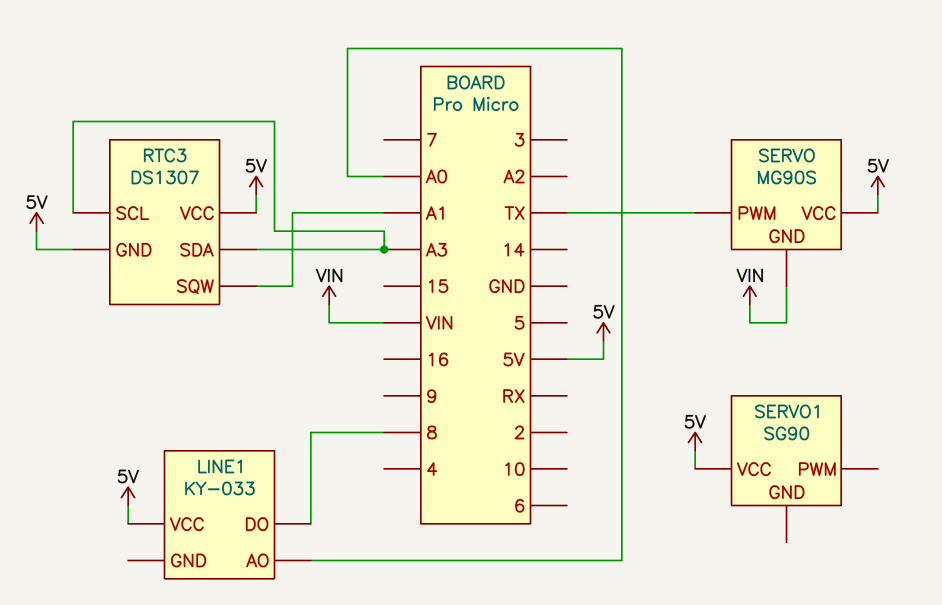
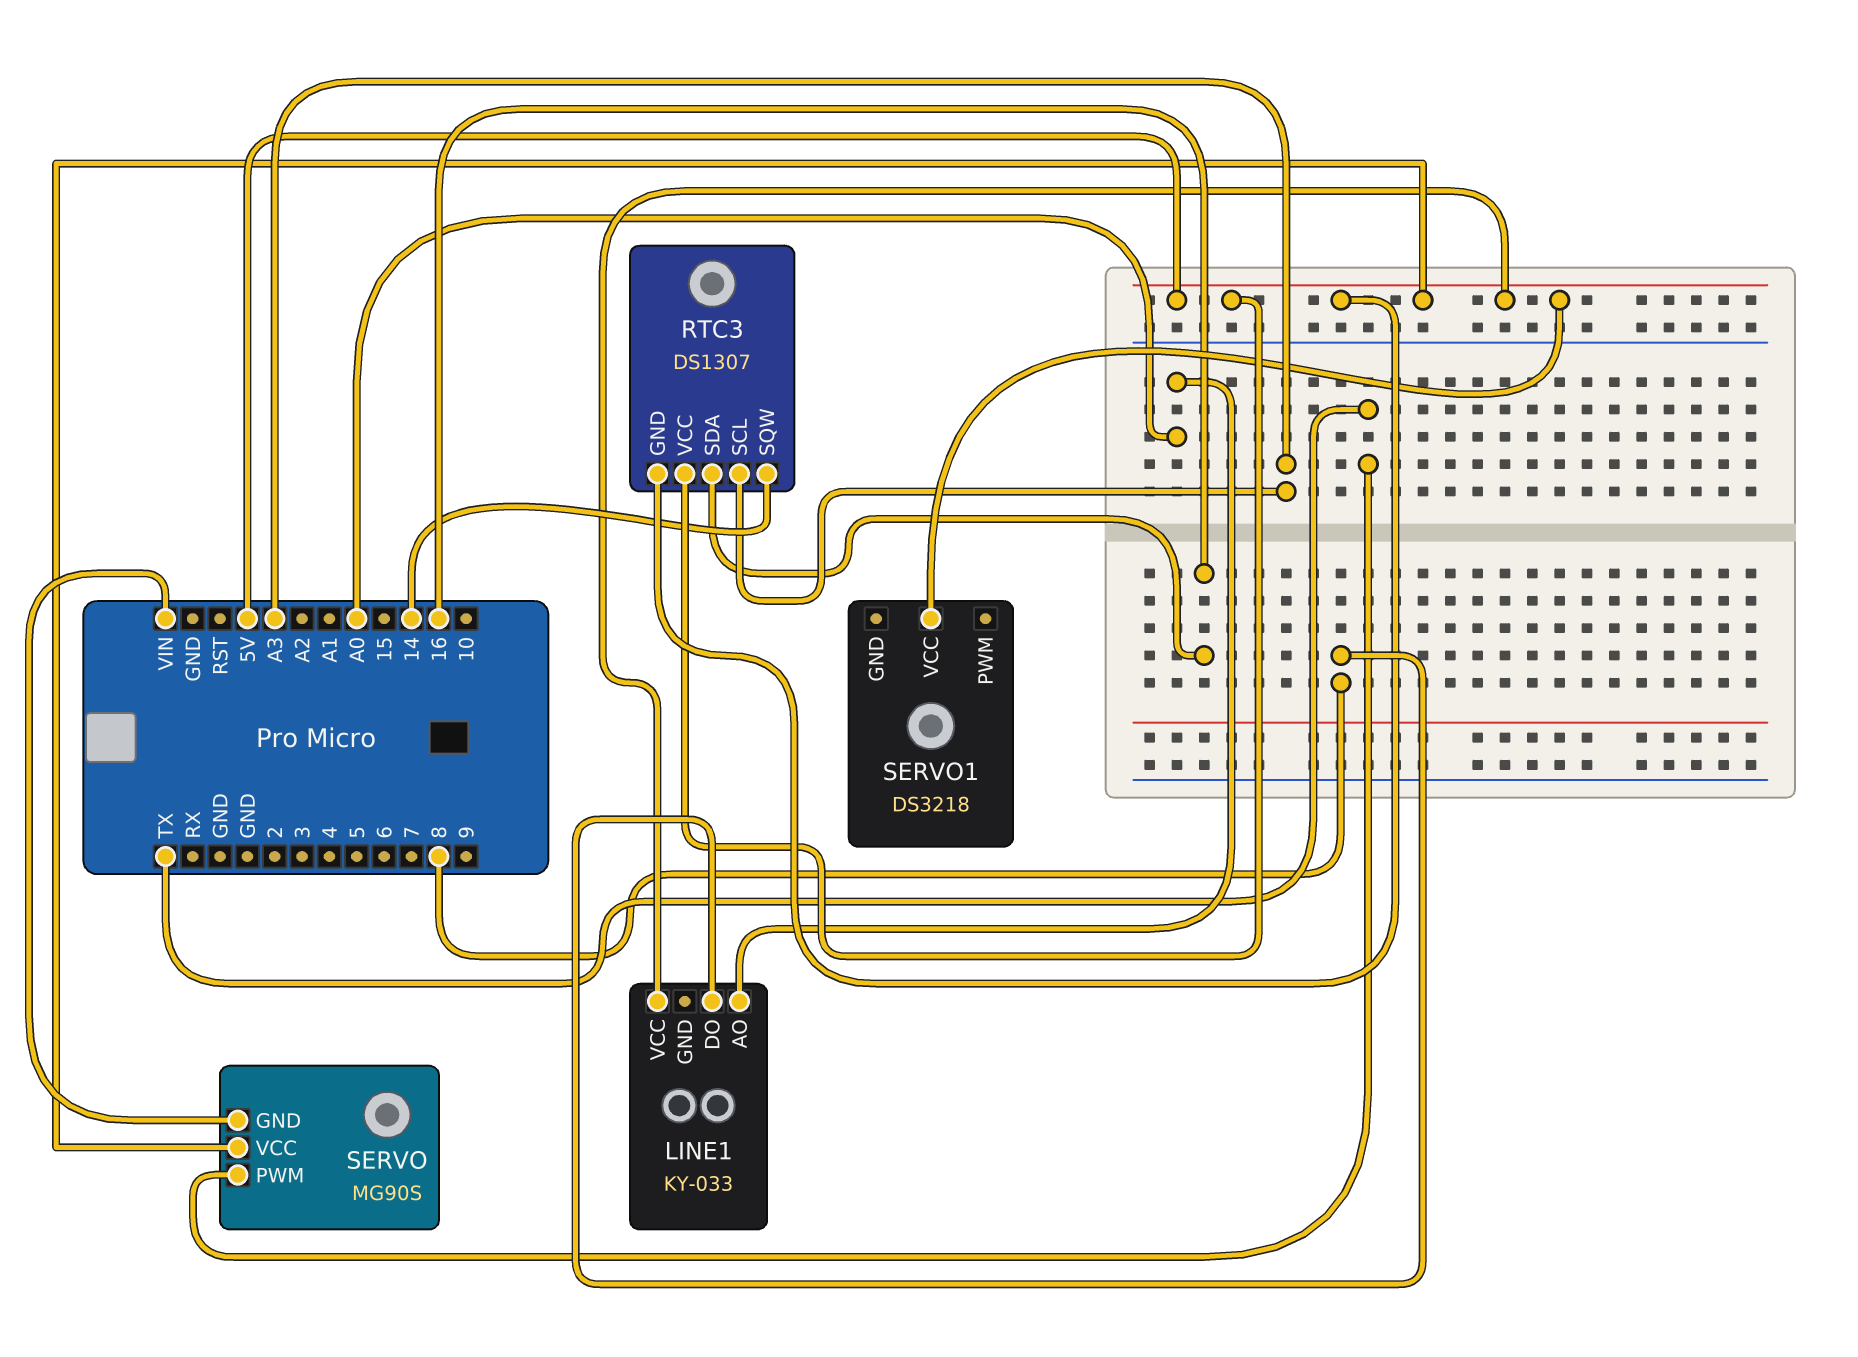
RTC3 pin SDA: A3 -> 16
RTC3 pin SQW: A1 -> 14
SERVO1: SG90 -> DS3218

